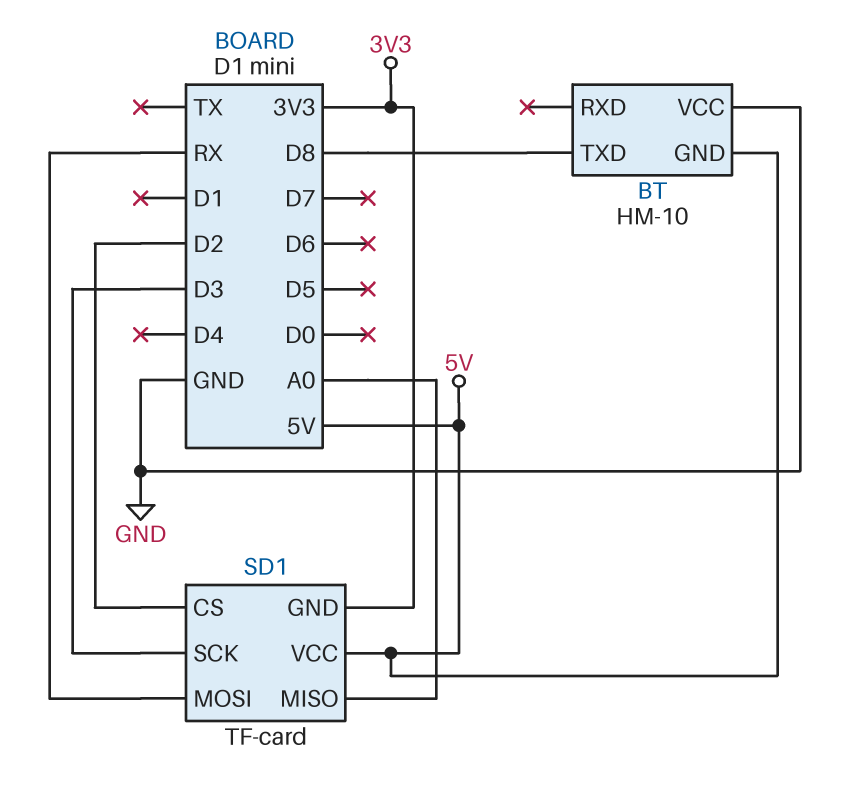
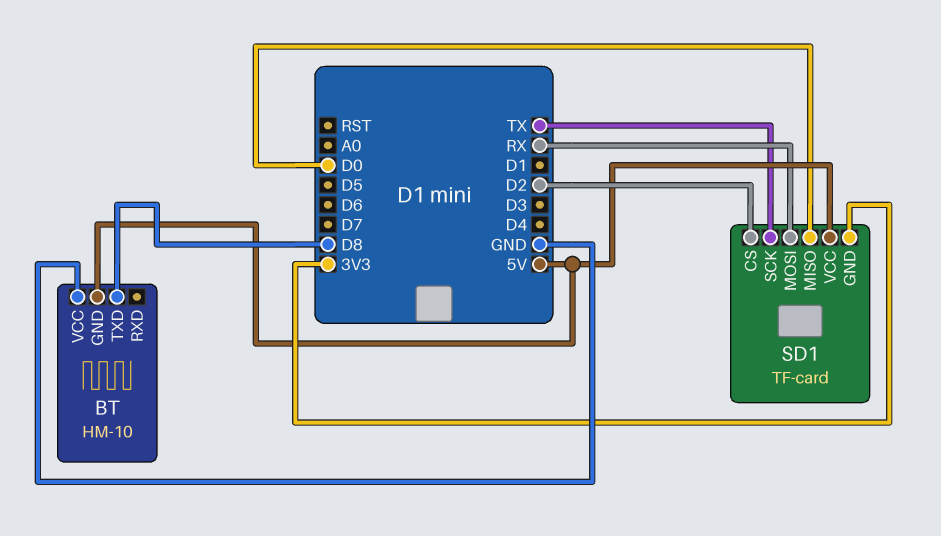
SD1 pin MISO: A0 -> D0
SD1 pin SCK: D3 -> TX

